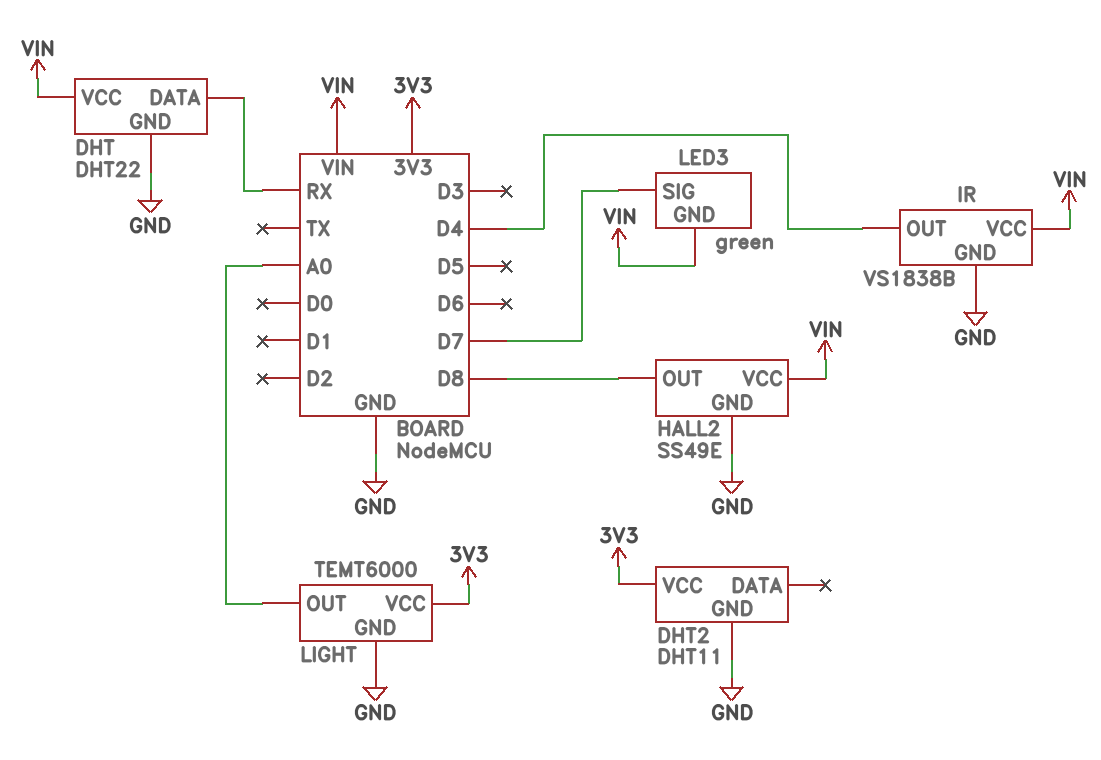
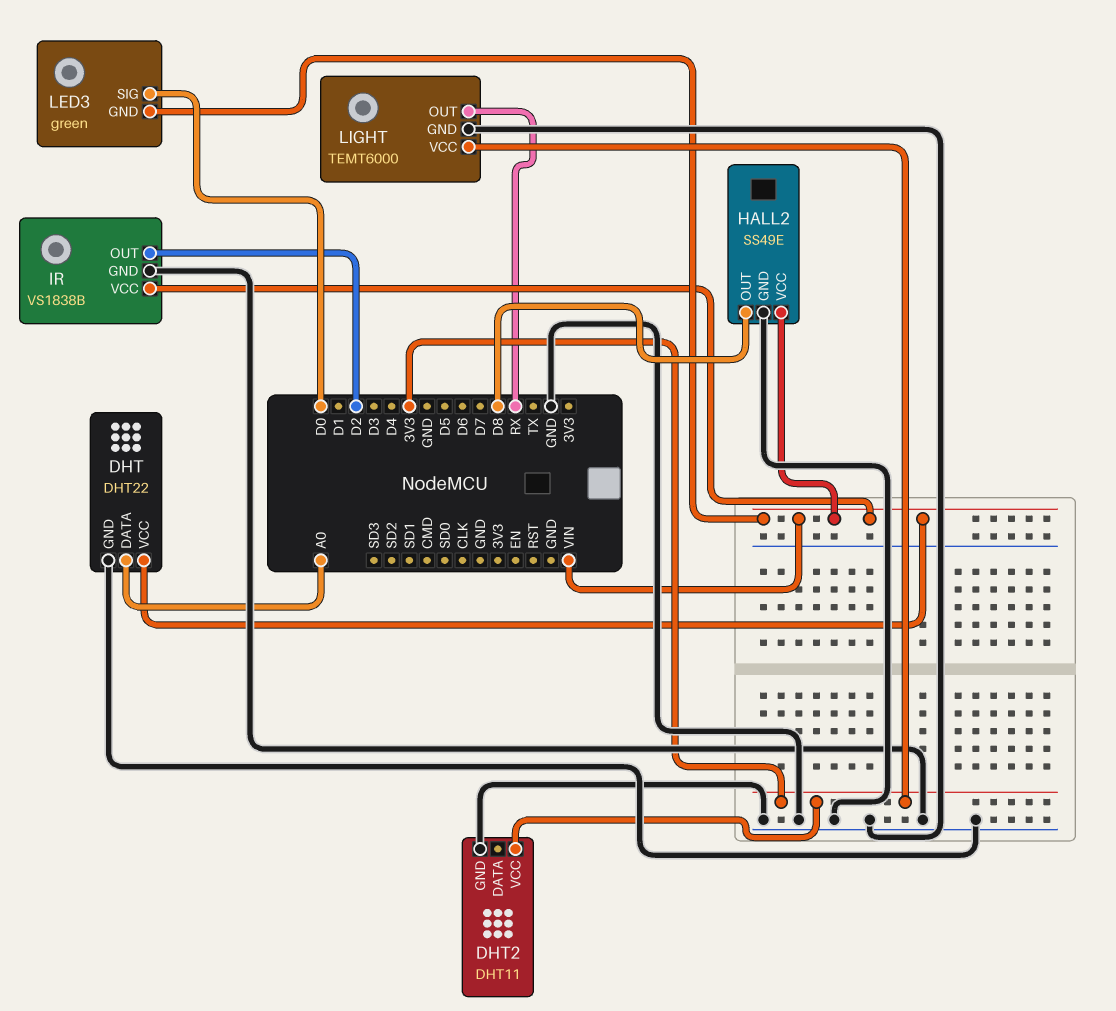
DHT pin DATA: RX -> A0
IR pin OUT: D4 -> D2
LED3 pin SIG: D7 -> D0
LIGHT pin OUT: A0 -> RX

